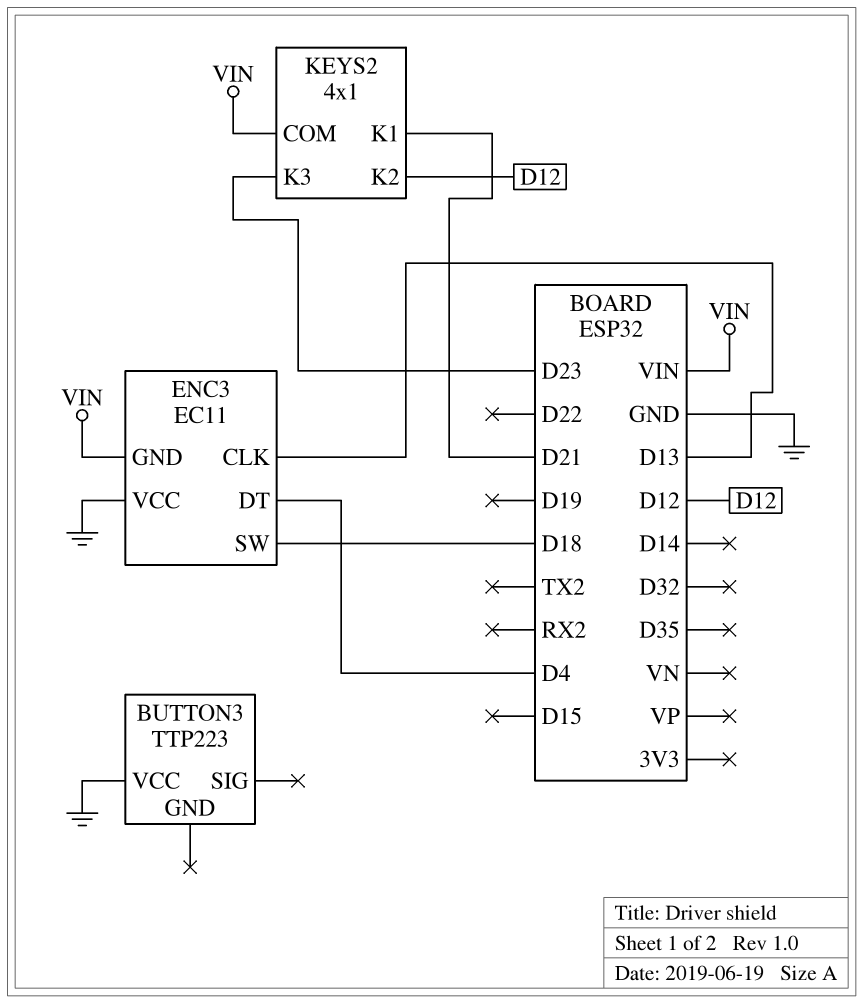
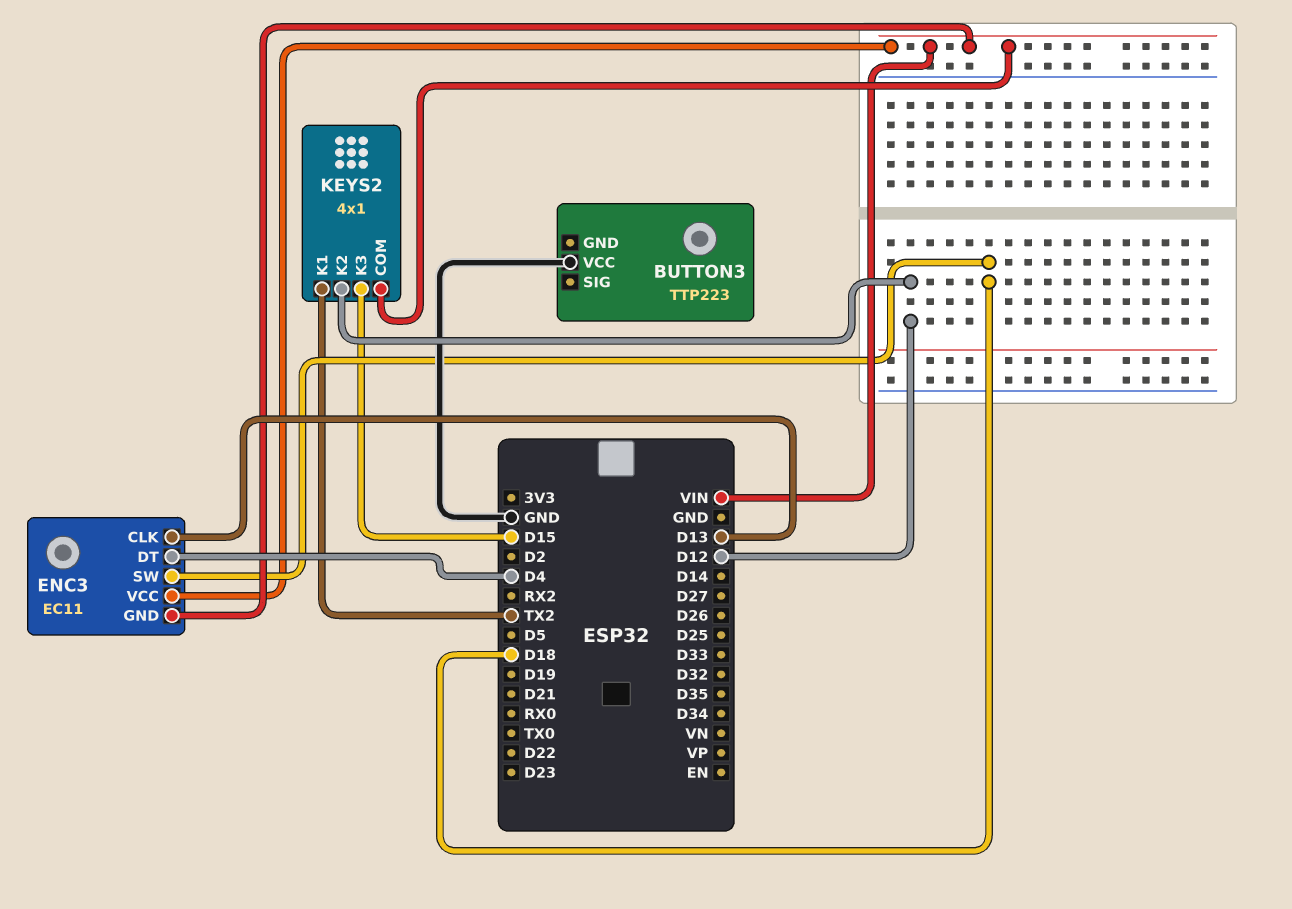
ENC3 pin VCC: GND -> VIN
KEYS2 pin K1: D21 -> TX2
KEYS2 pin K3: D23 -> D15

